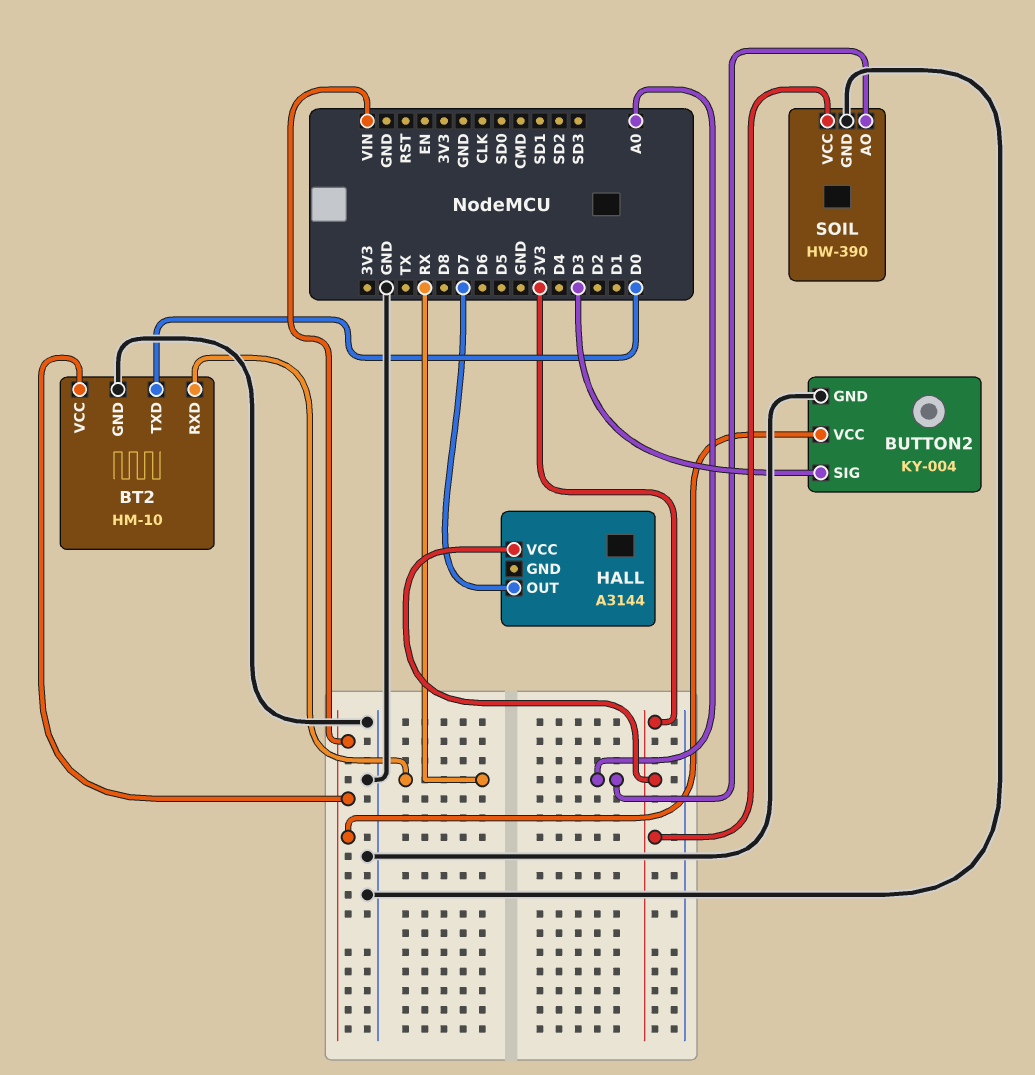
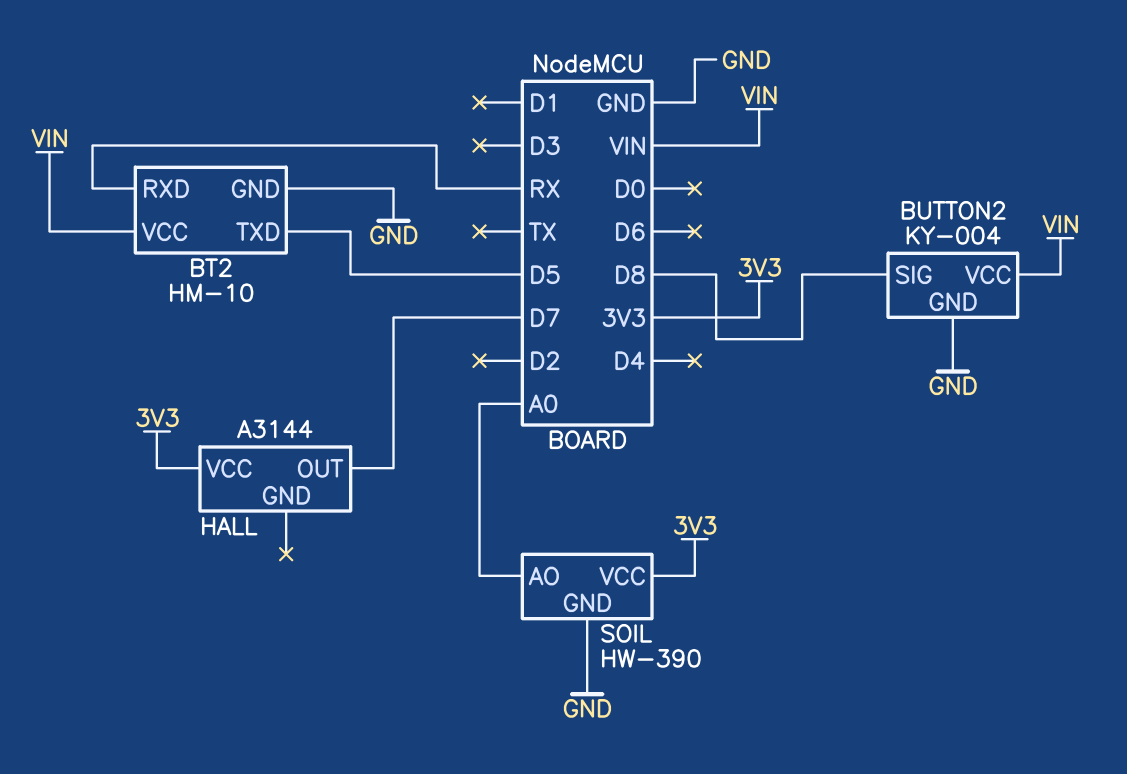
BT2 pin TXD: D0 -> D5
BUTTON2 pin SIG: D3 -> D8

